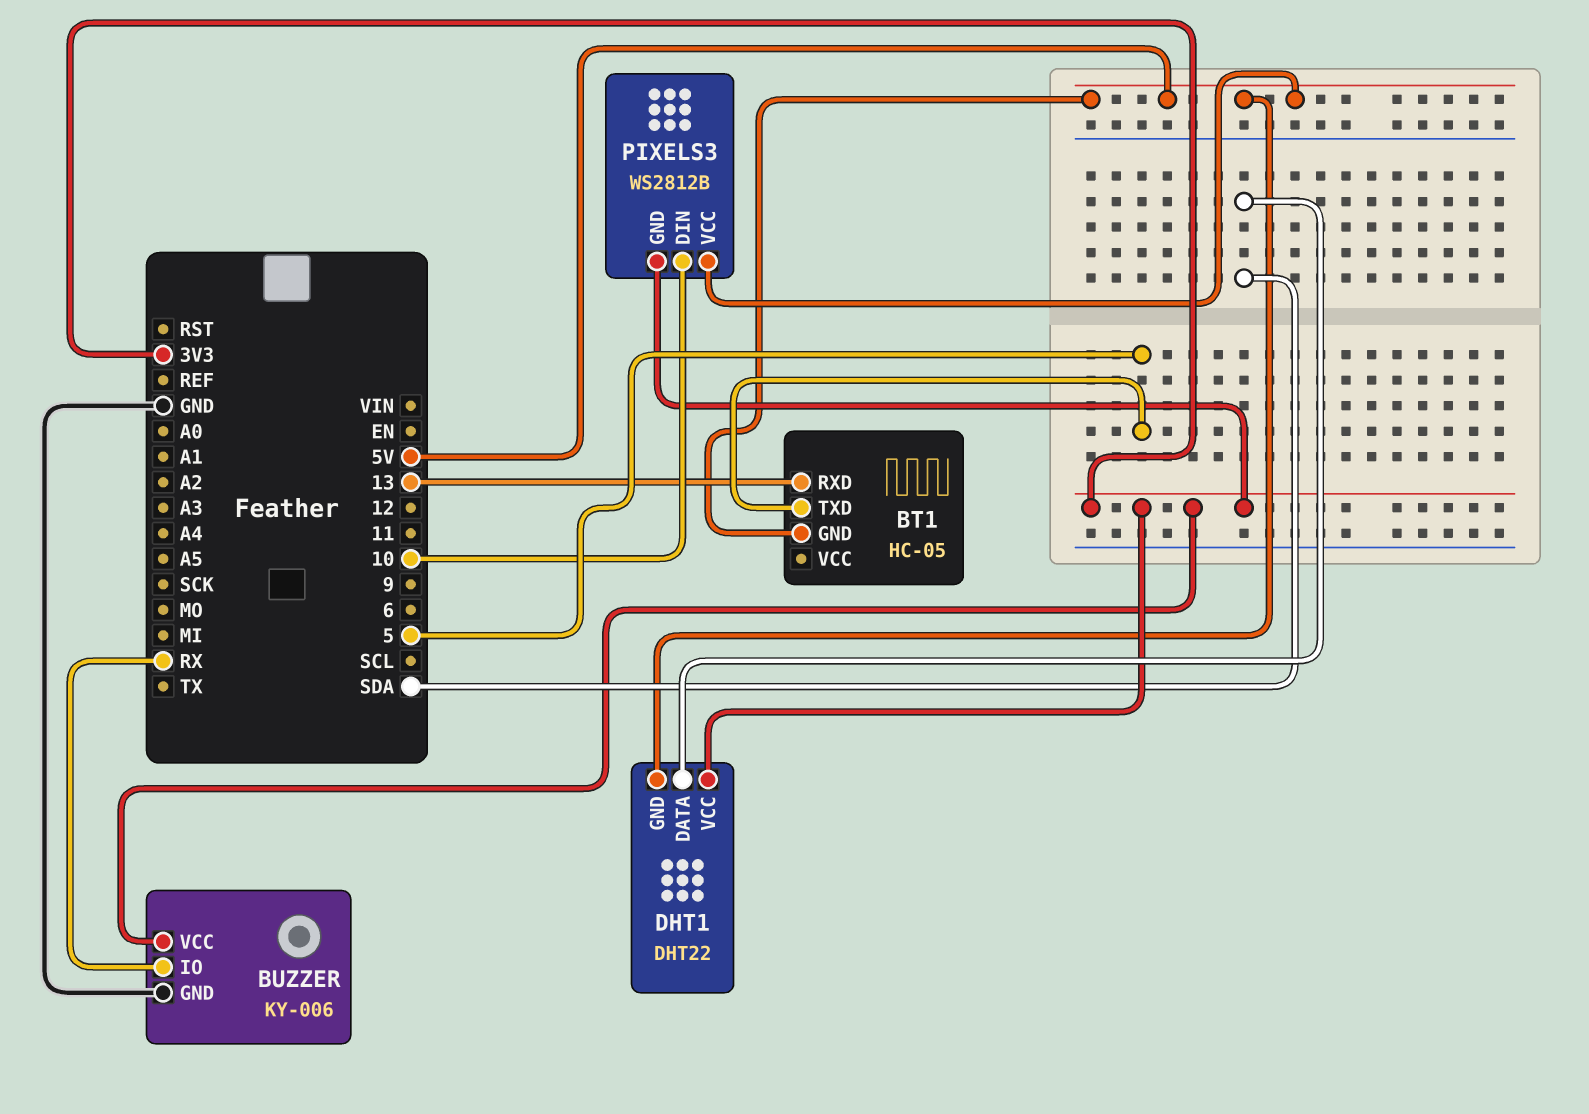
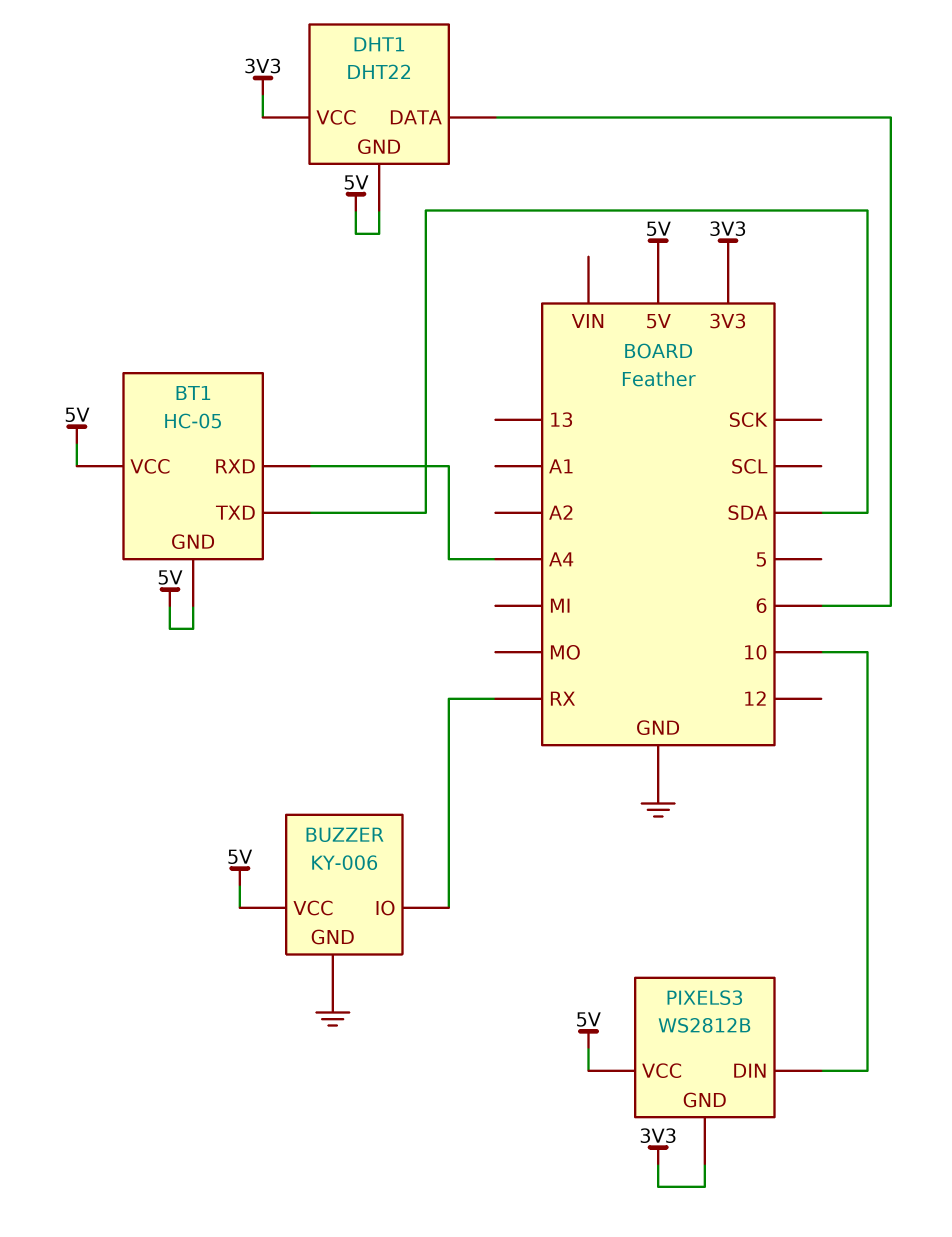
BT1 pin RXD: 13 -> A4
BT1 pin TXD: 5 -> SDA
BT1 pin VCC: none -> 5V
BUZZER pin VCC: 3V3 -> 5V
DHT1 pin DATA: SDA -> 6

